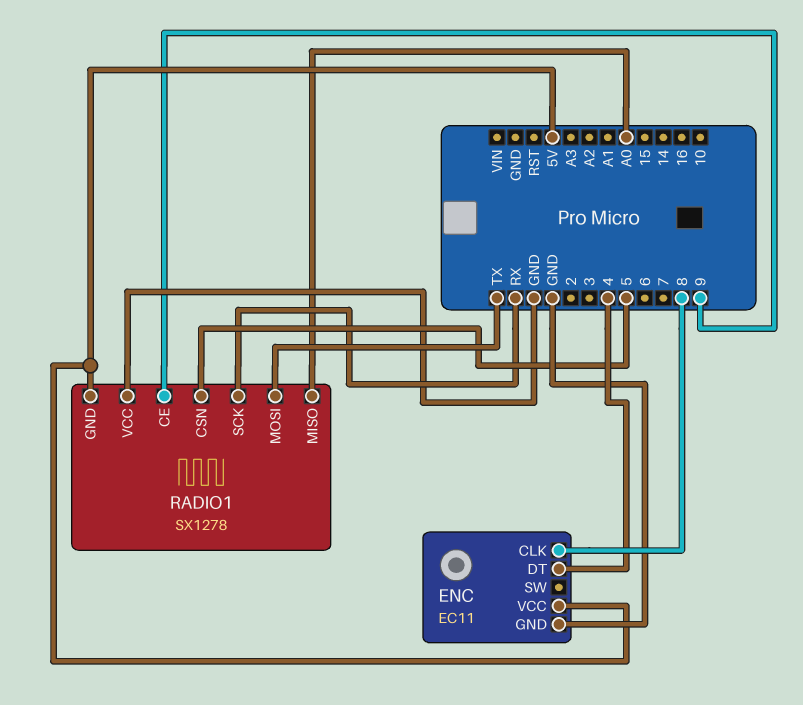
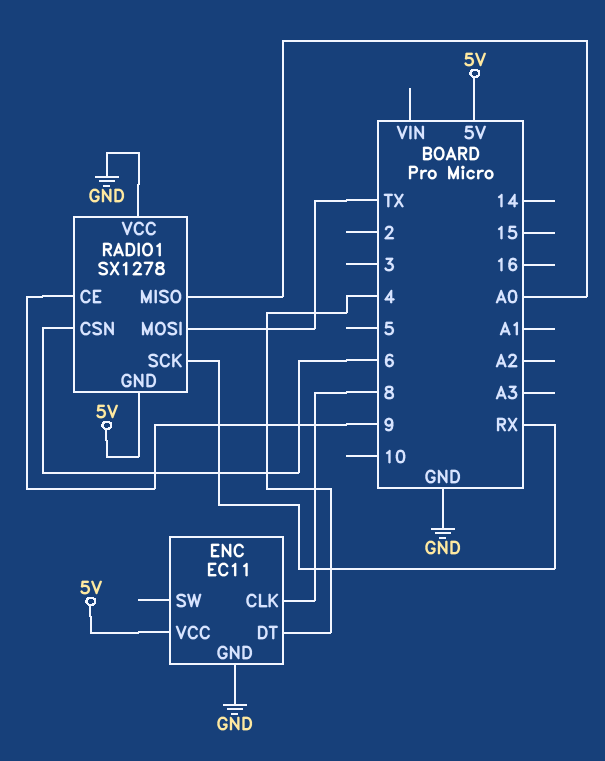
RADIO1 pin CSN: 5 -> 6

